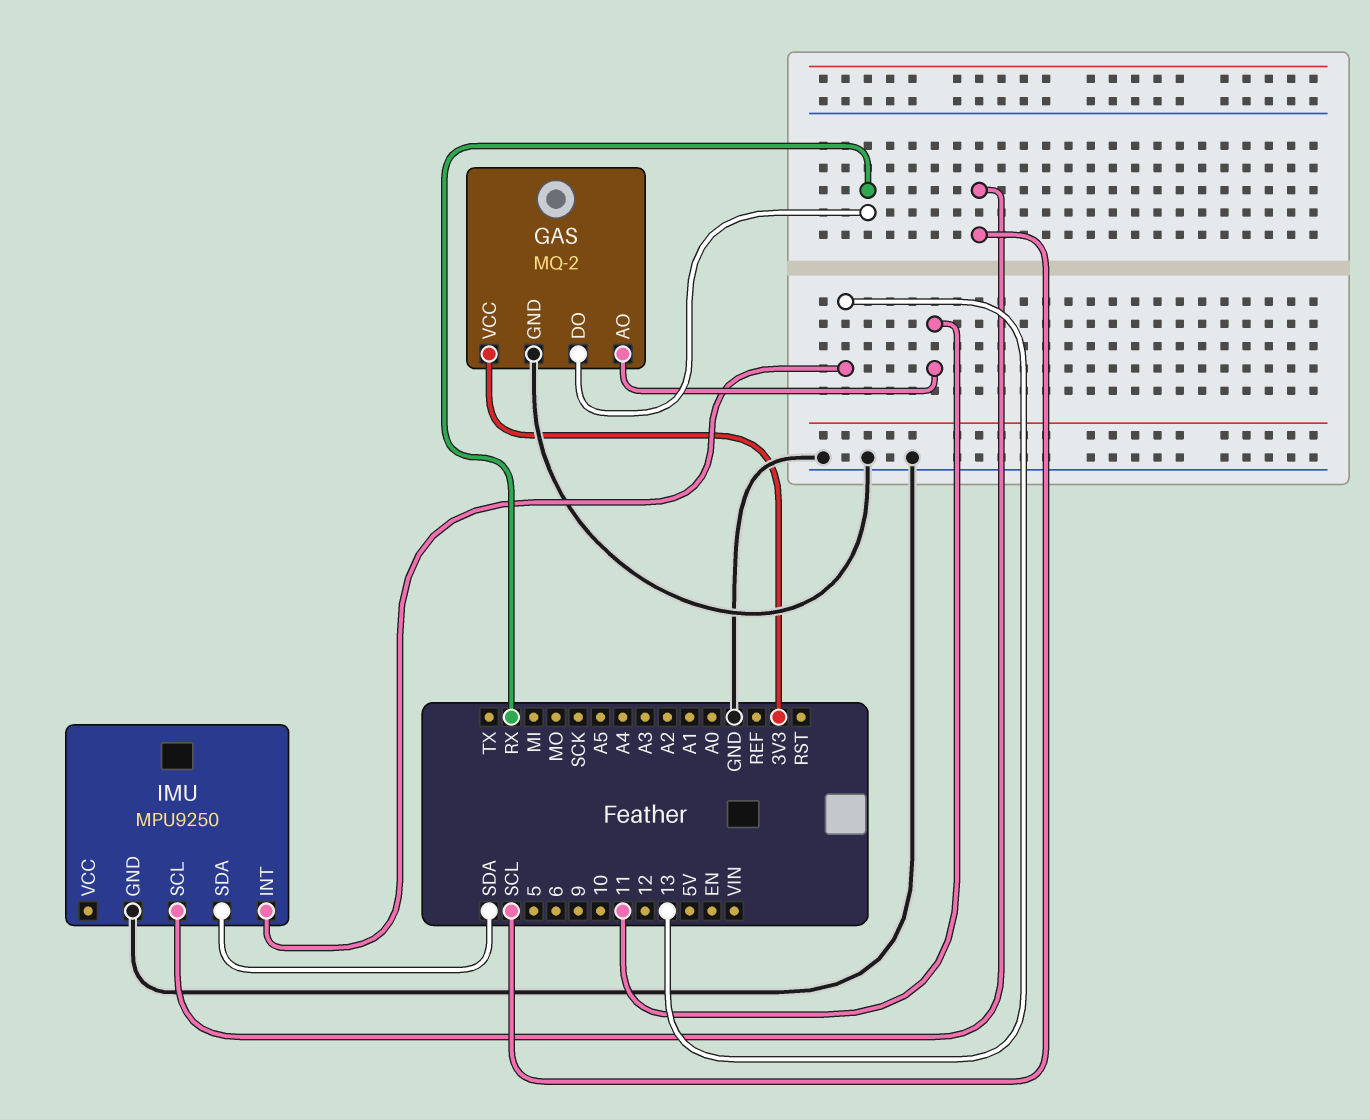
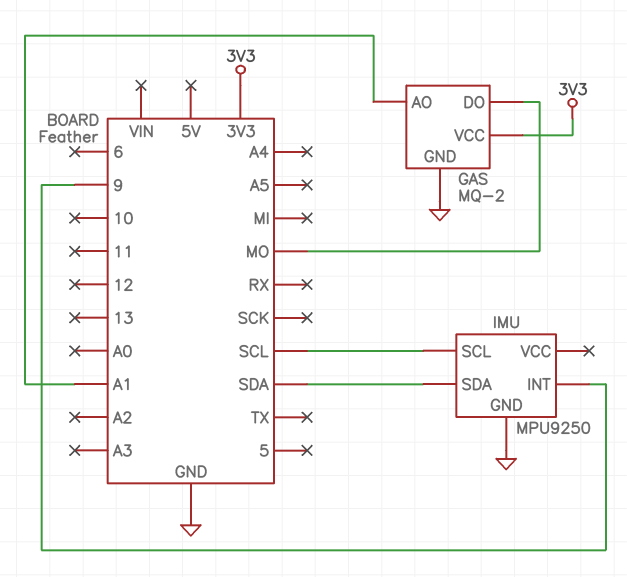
GAS pin AO: 11 -> A1
GAS pin DO: RX -> MO
IMU pin INT: 13 -> 9

